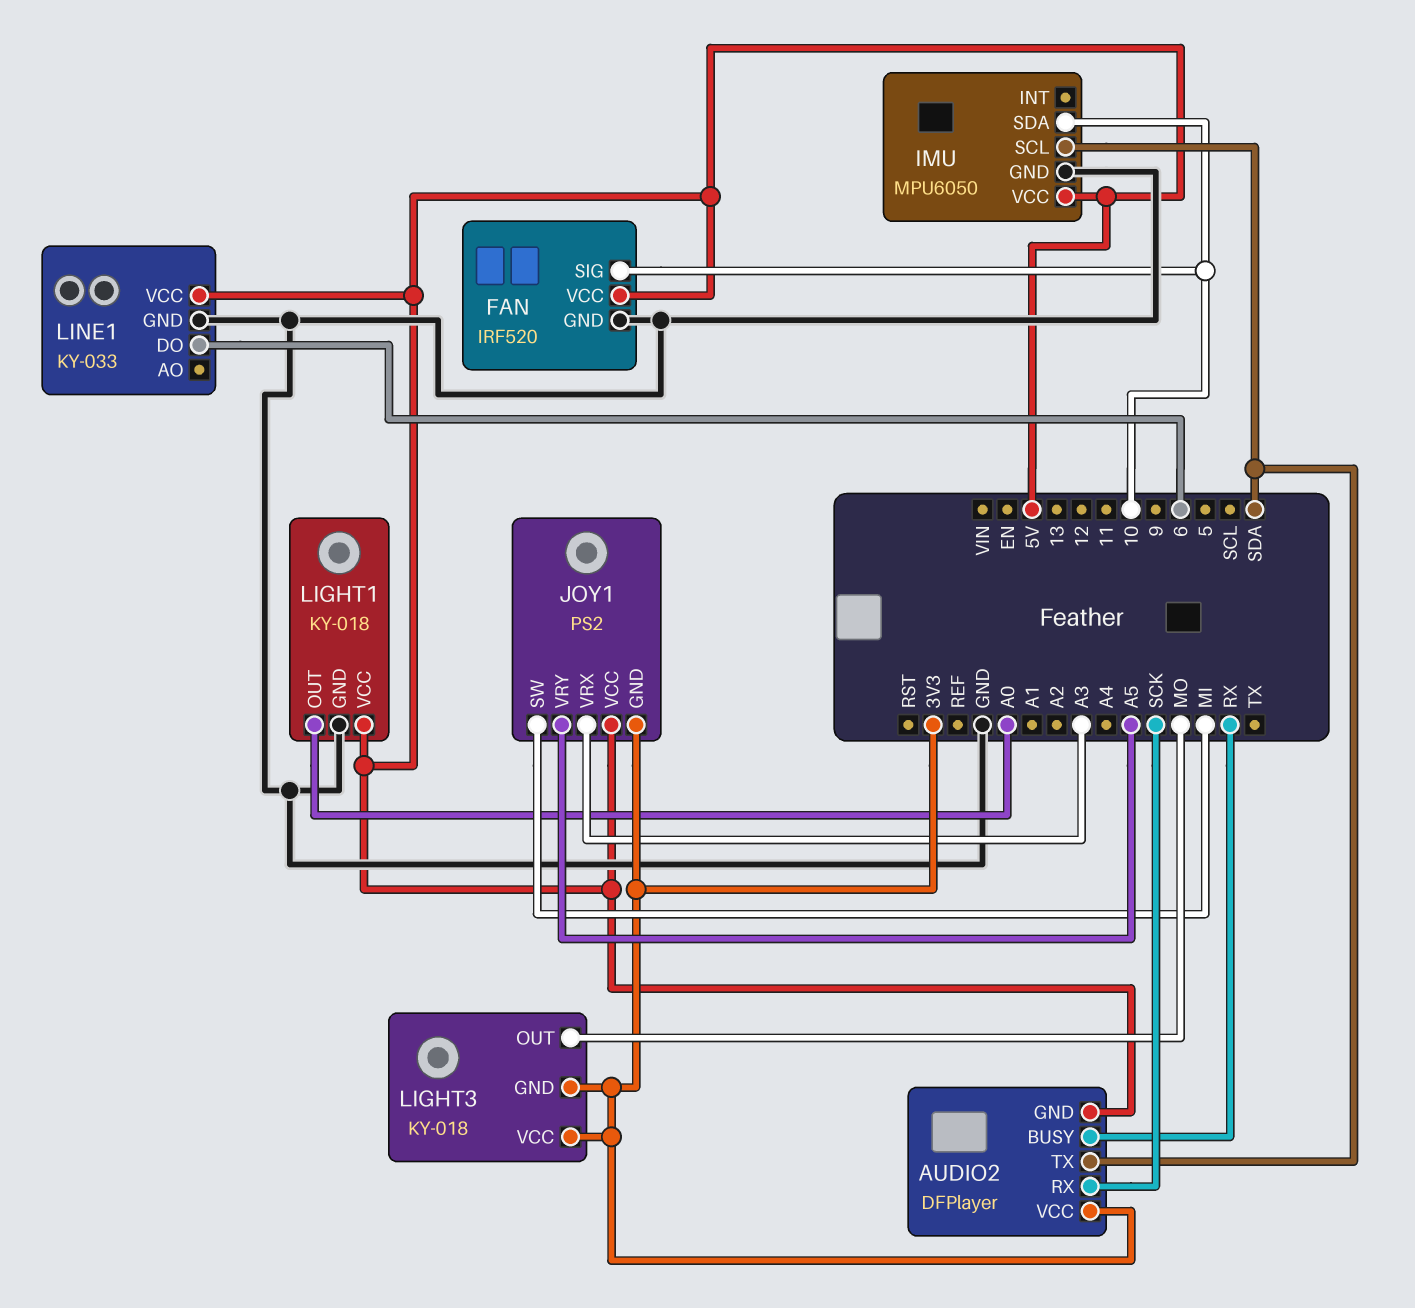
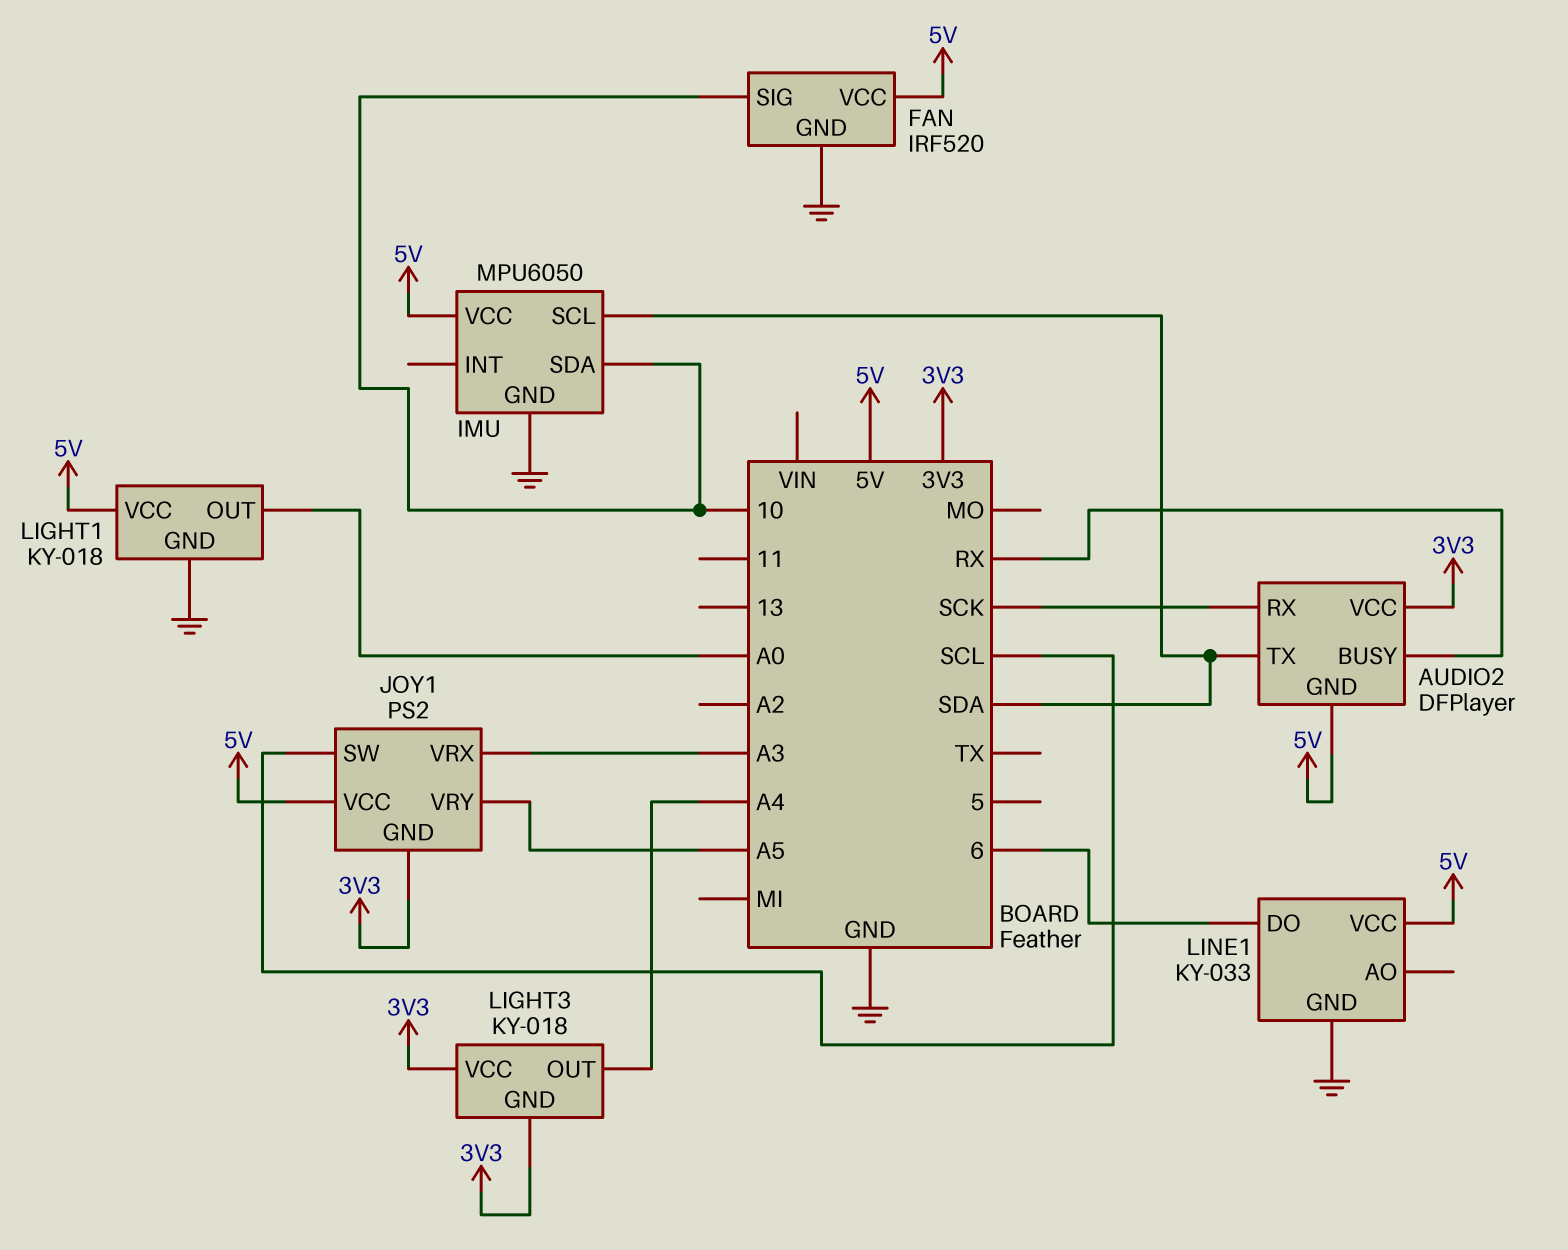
JOY1 pin SW: MI -> SCL
LIGHT3 pin OUT: MO -> A4

